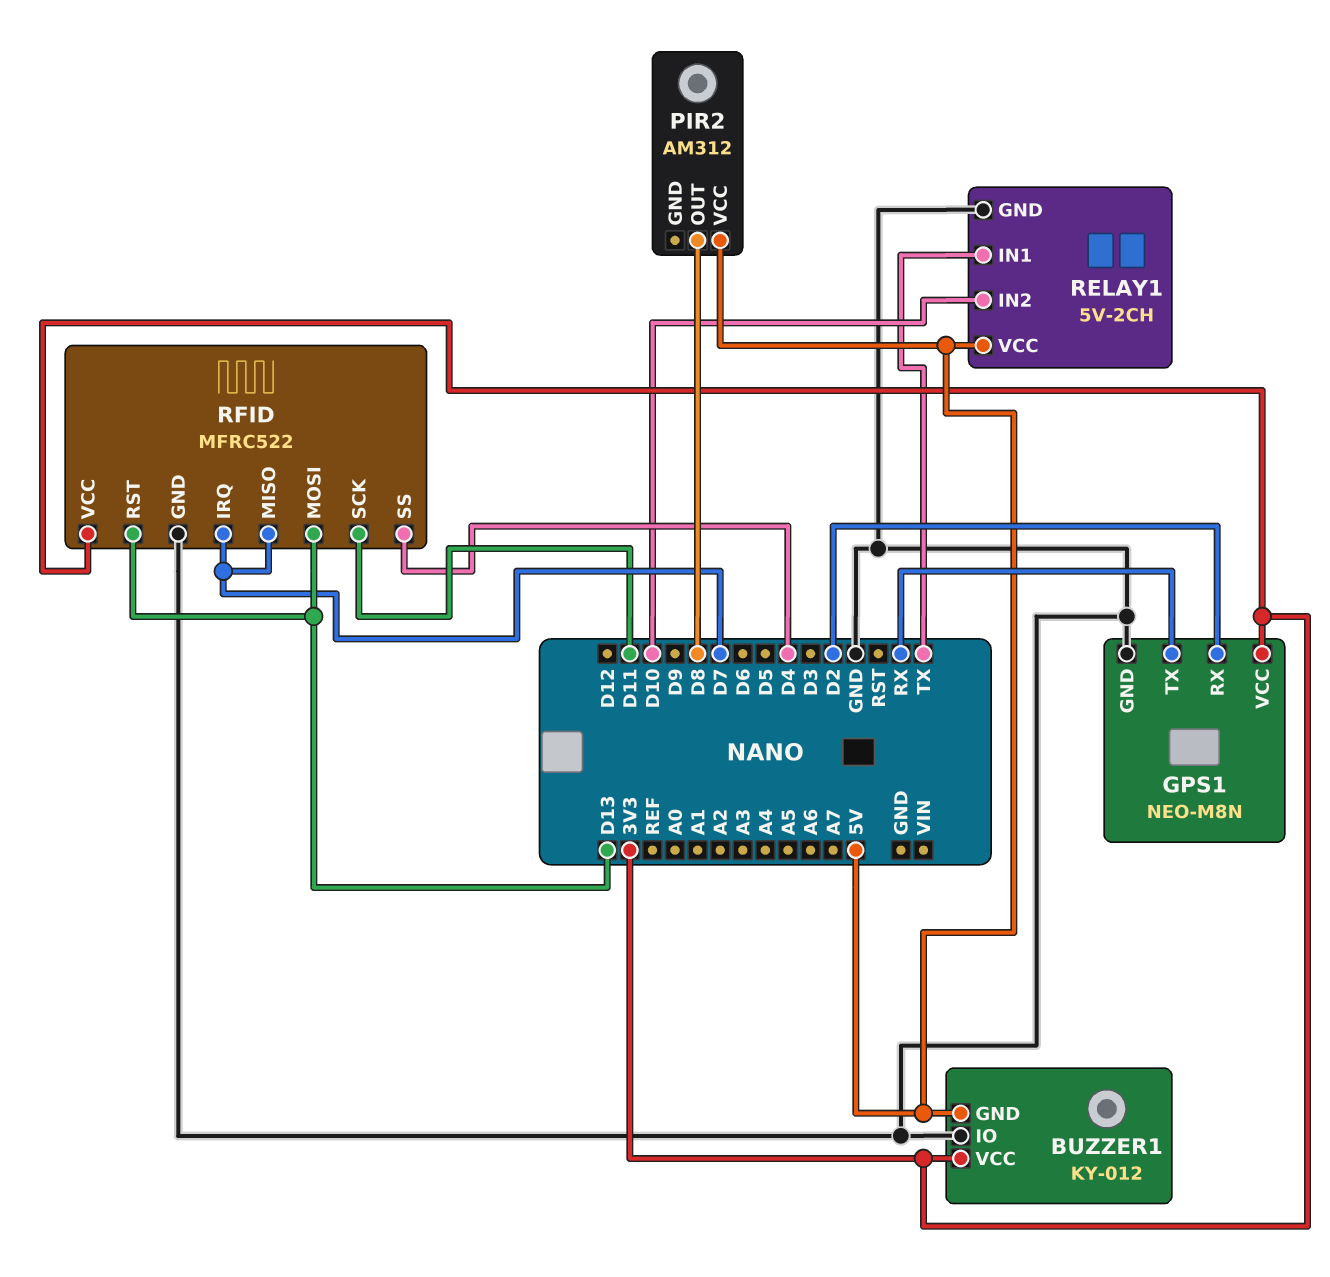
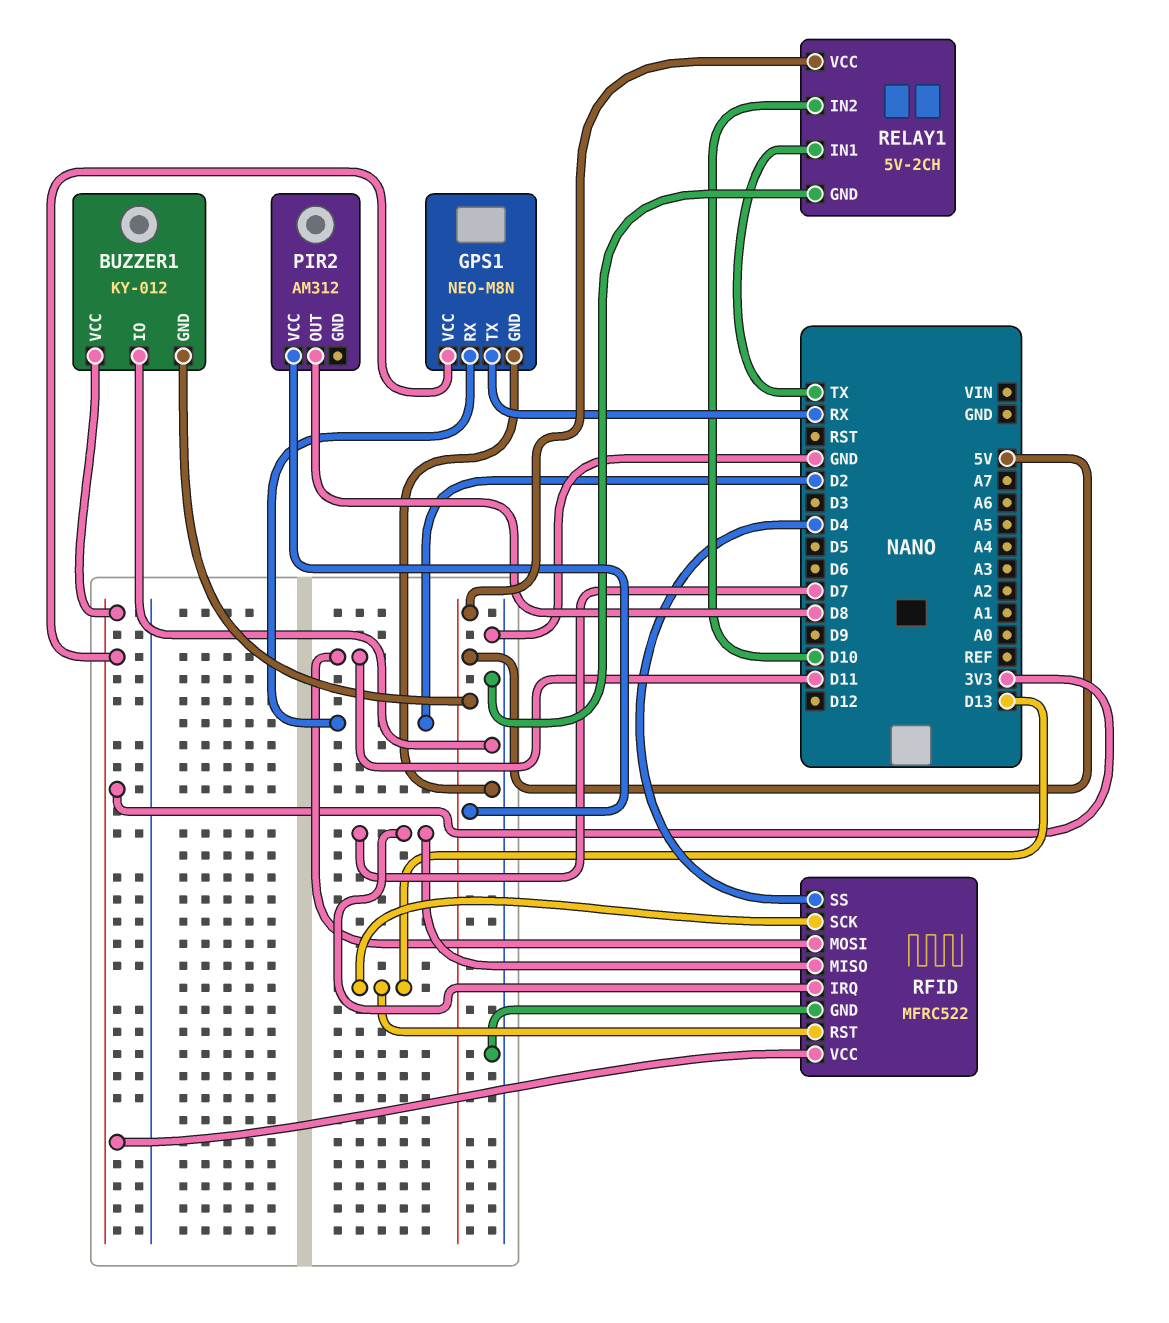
RFID pin MOSI: D13 -> D11
RFID pin SCK: D11 -> D13

